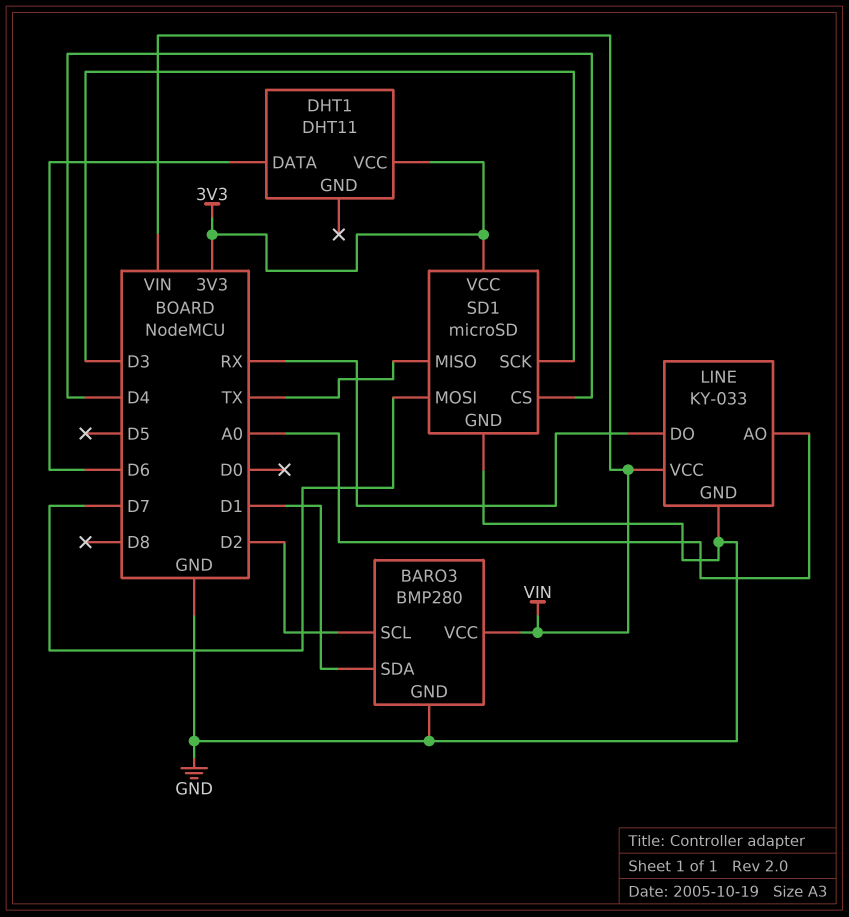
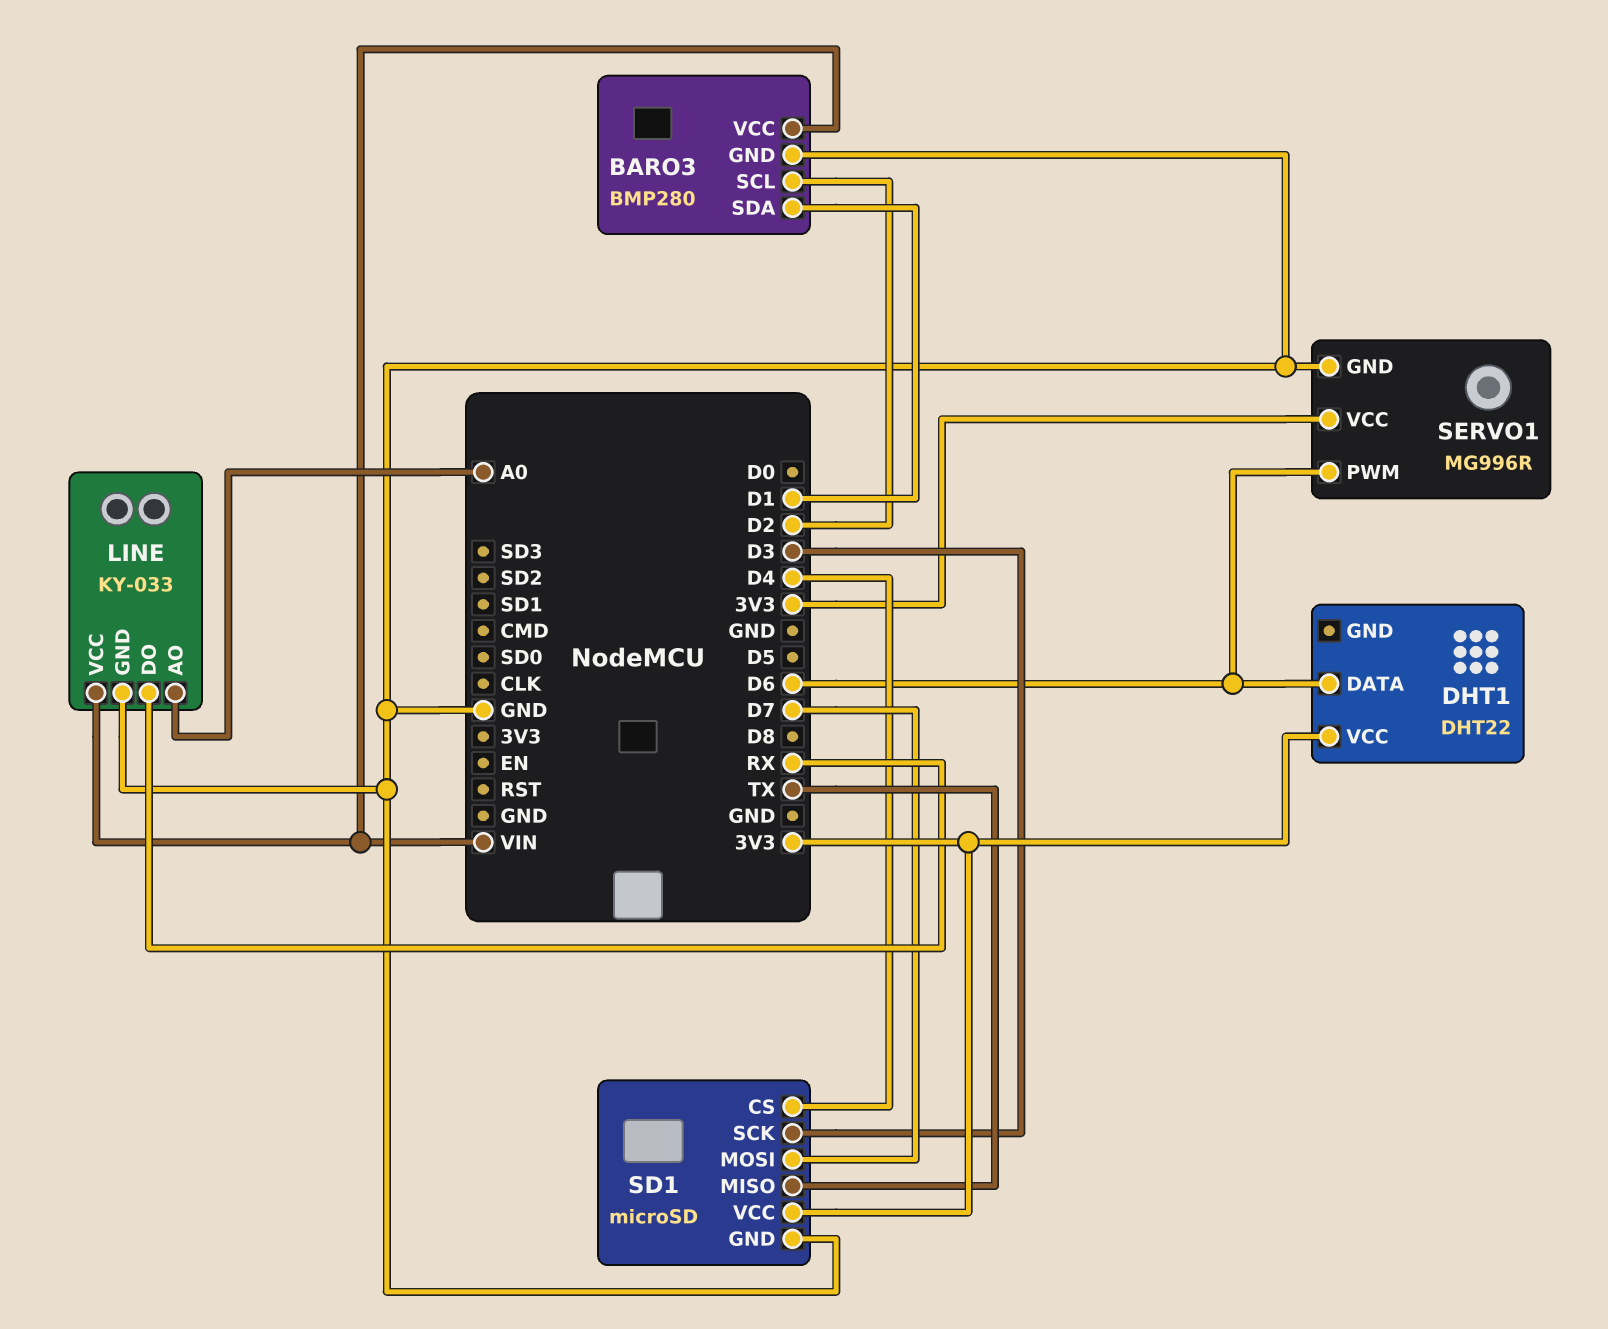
DHT1: DHT11 -> DHT22
SERVO1: none -> MG996R
SERVO1 pin GND: none -> GND
SERVO1 pin PWM: none -> D6
SERVO1 pin VCC: none -> 3V3

